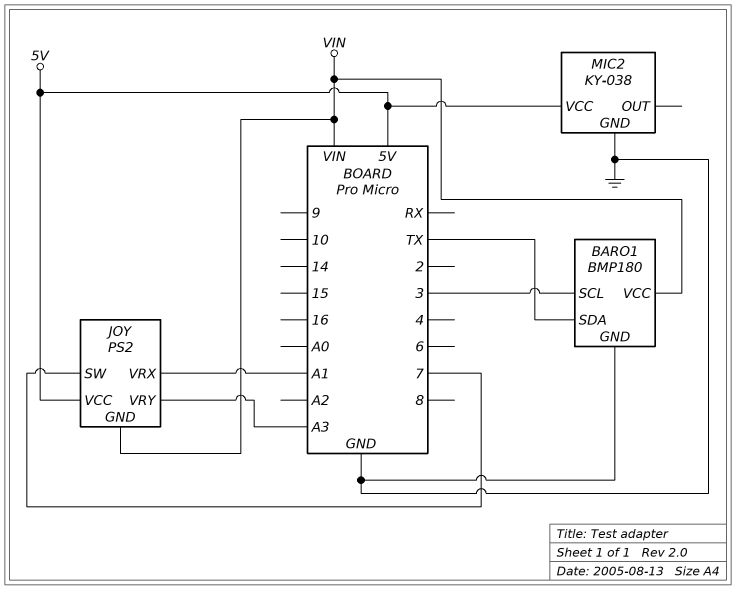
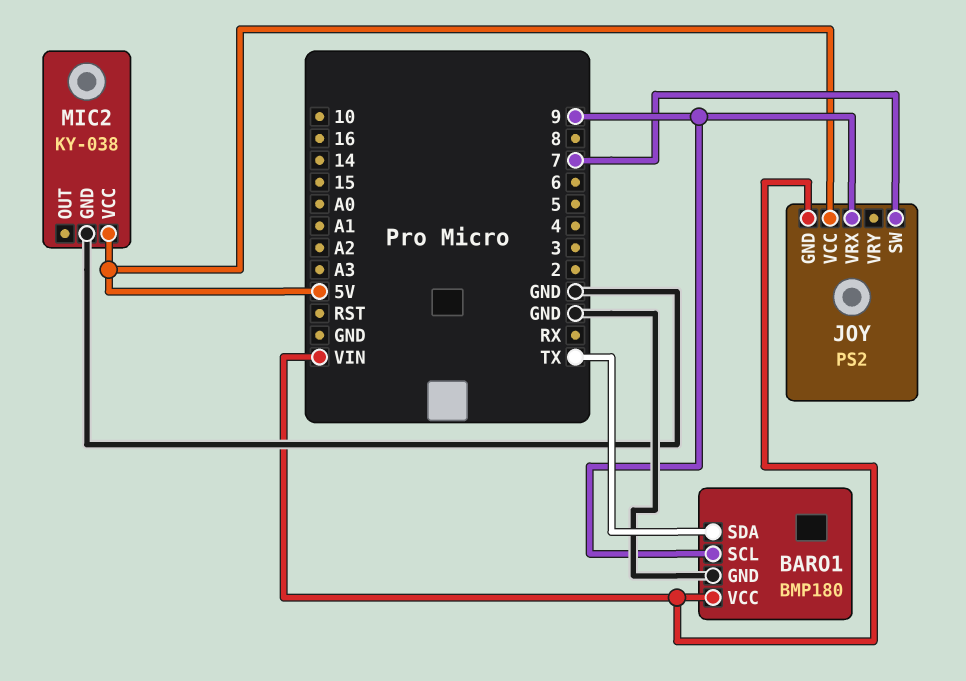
BARO1 pin SCL: 3 -> 9
JOY pin VRX: A1 -> 9
JOY pin VRY: A3 -> none

